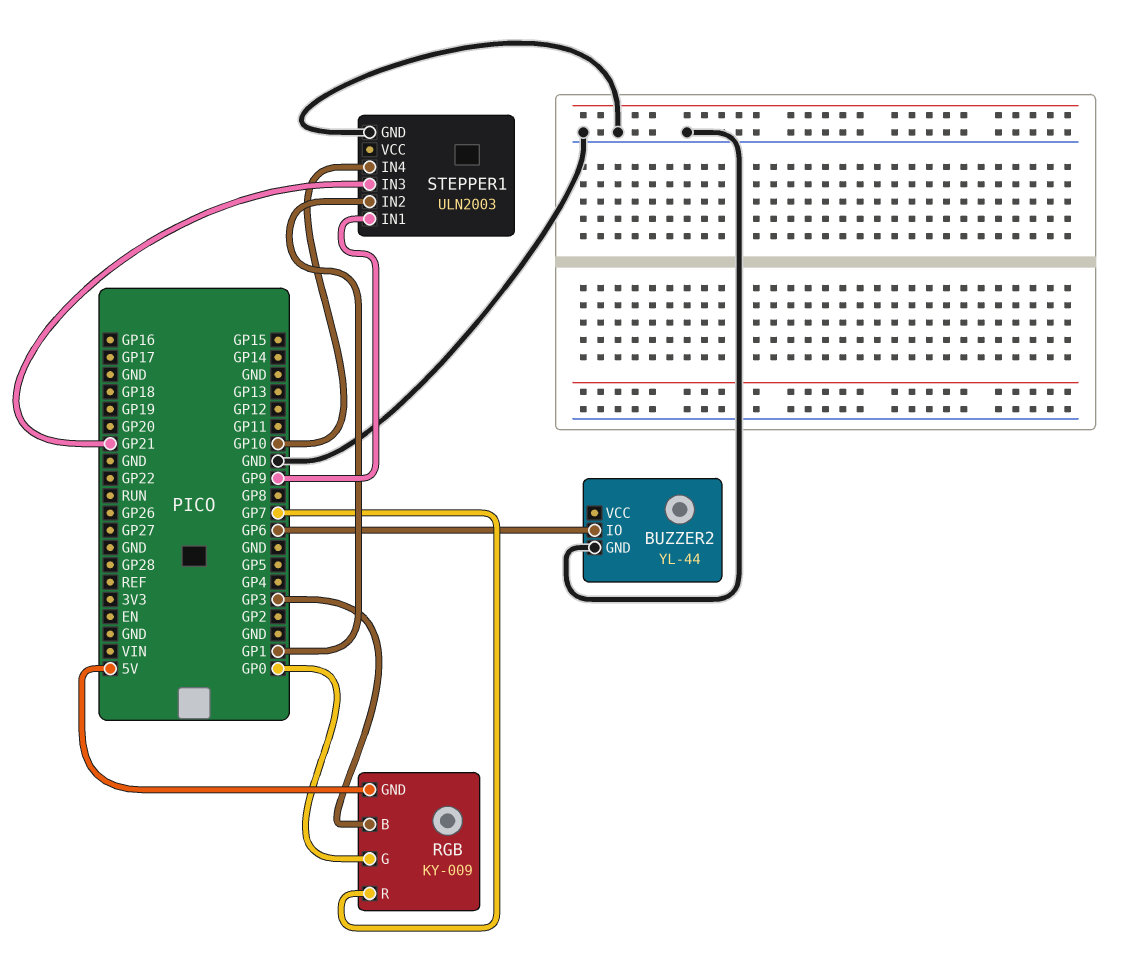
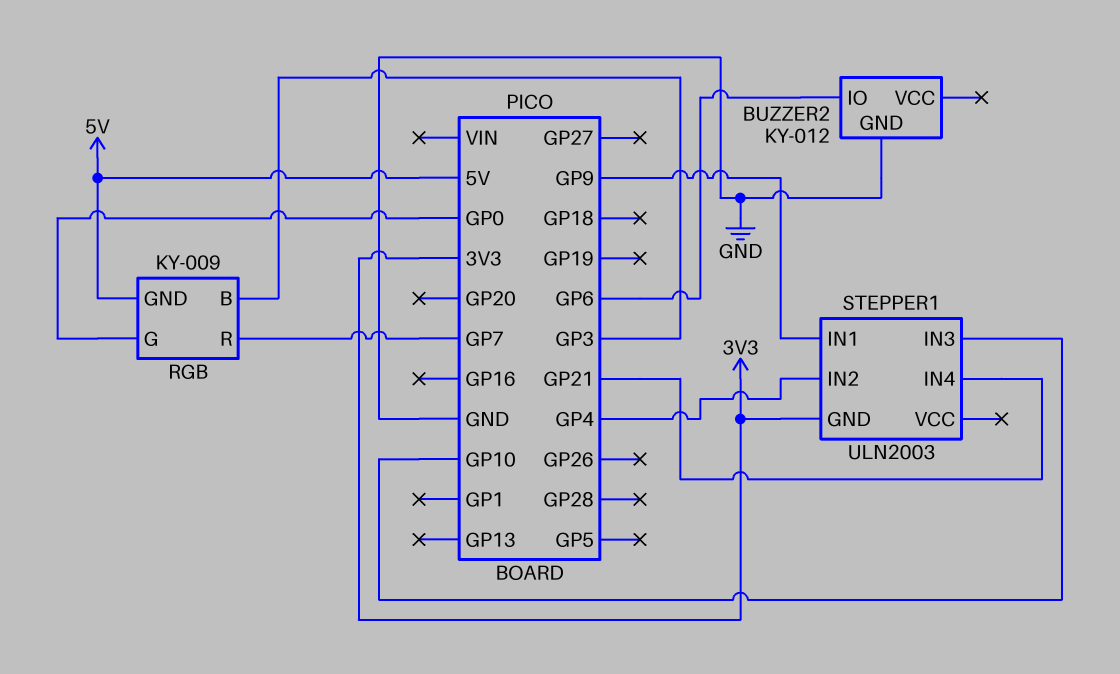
BUZZER2: YL-44 -> KY-012
STEPPER1 pin GND: GND -> 3V3
STEPPER1 pin IN2: GP1 -> GP4
STEPPER1 pin IN3: GP21 -> GP10
STEPPER1 pin IN4: GP10 -> GP21

